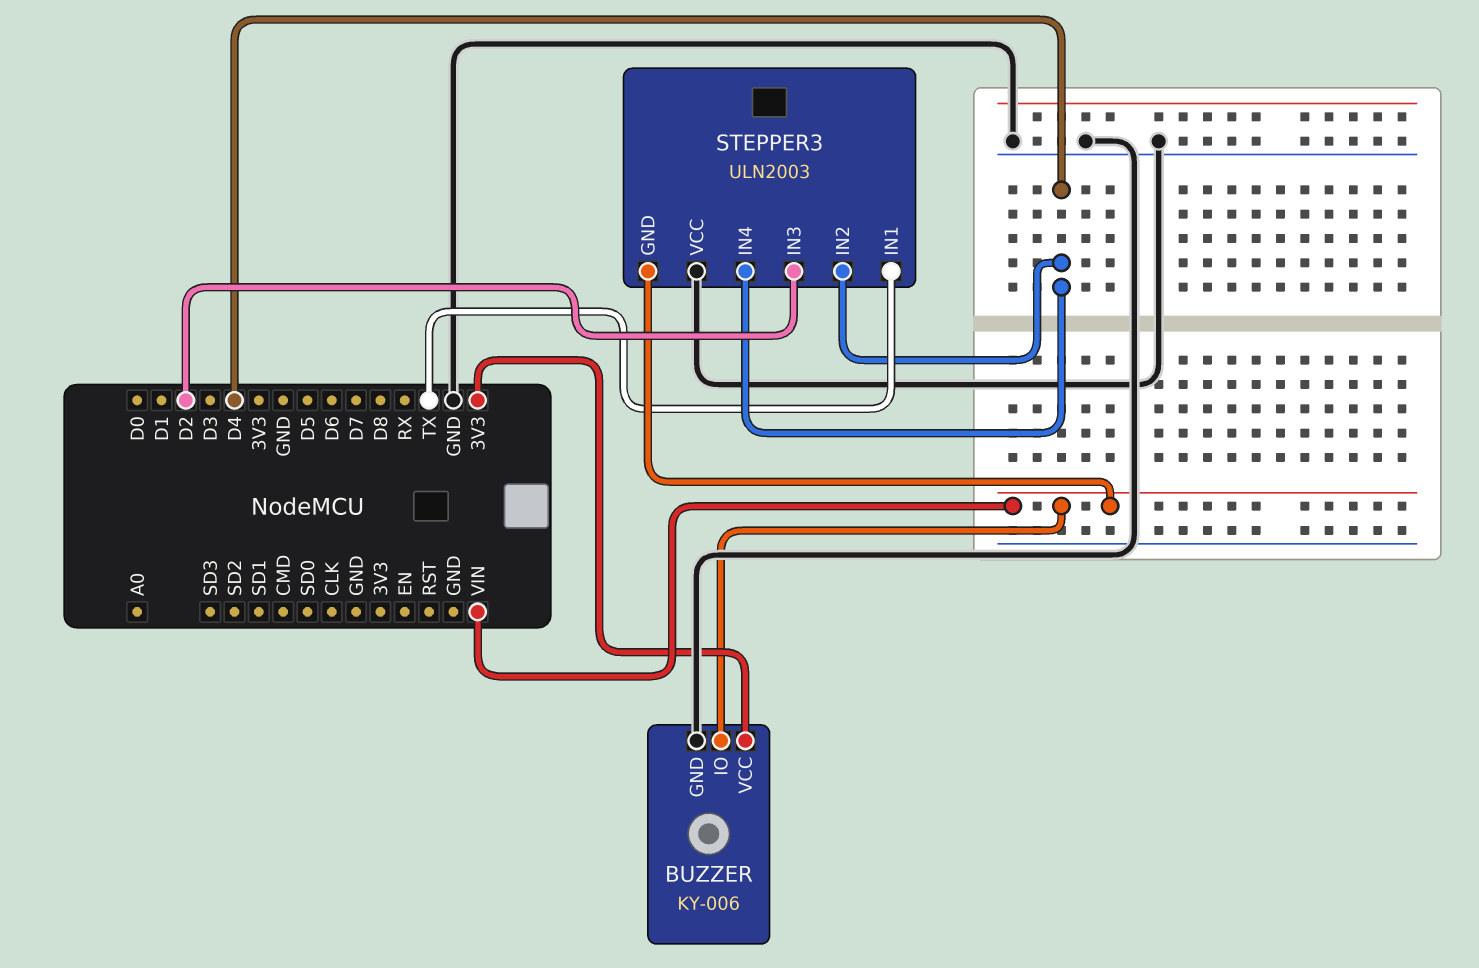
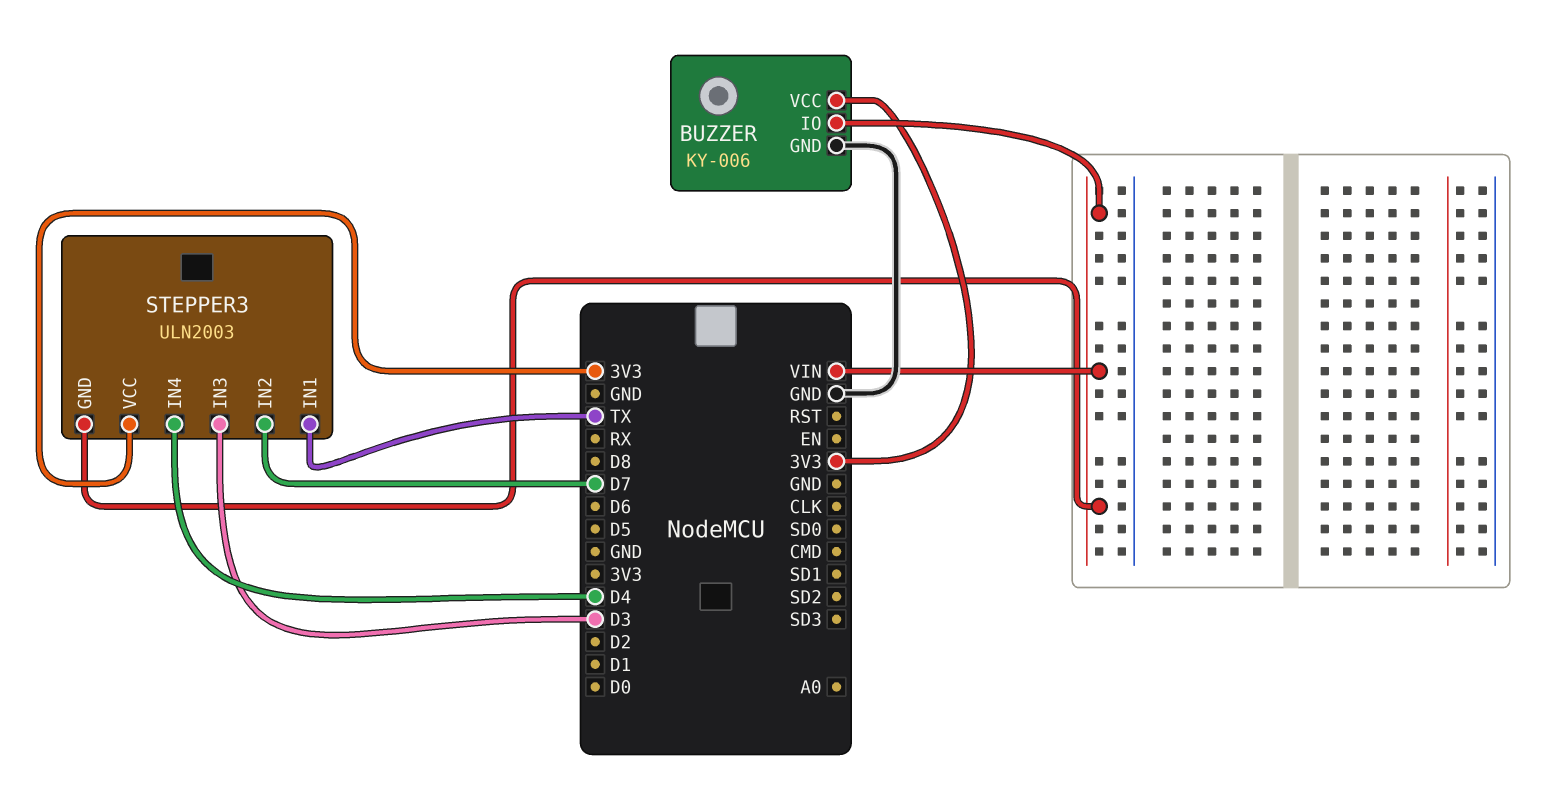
STEPPER3 pin IN2: D4 -> D7
STEPPER3 pin IN3: D2 -> D3
STEPPER3 pin VCC: GND -> 3V3

